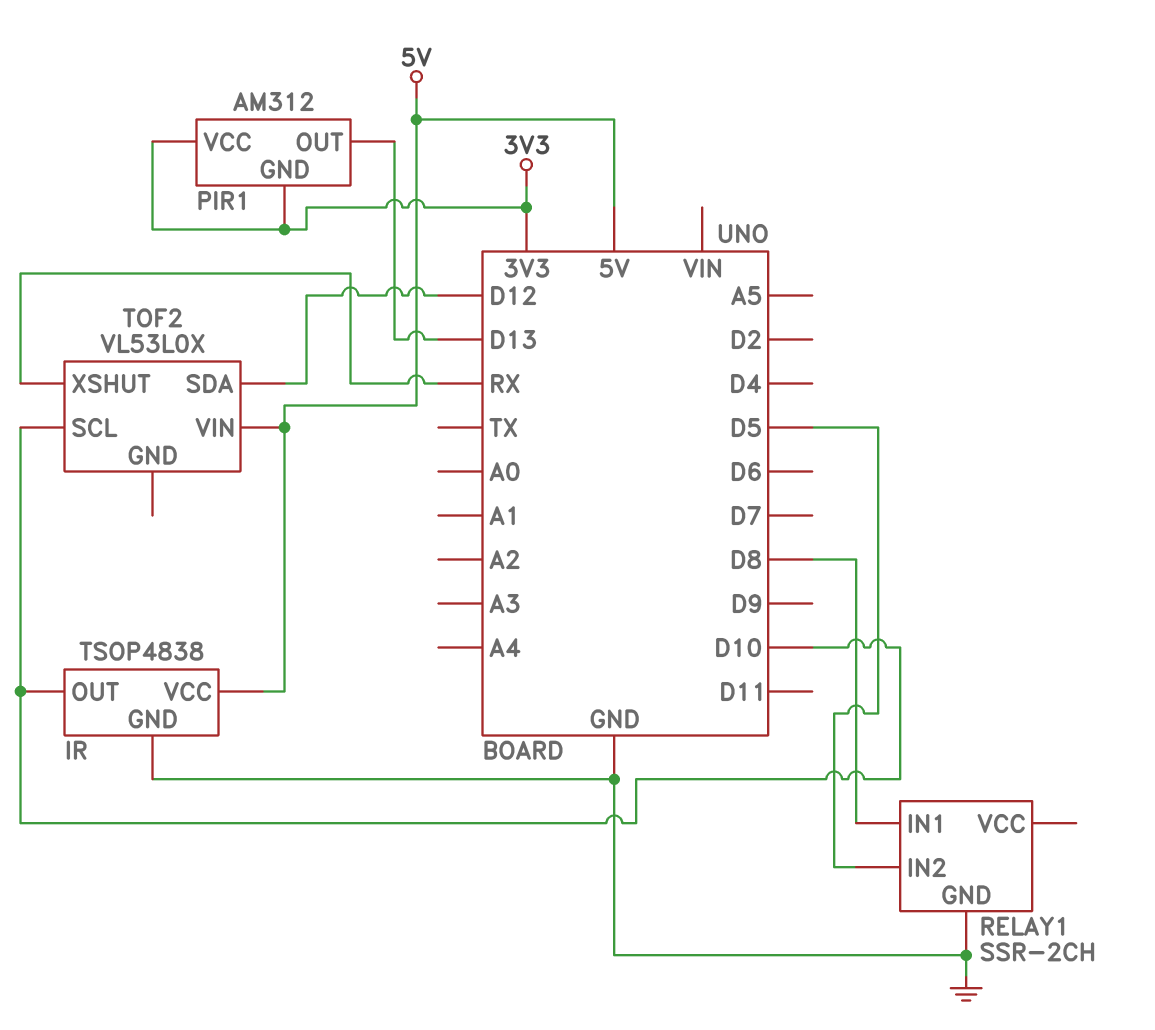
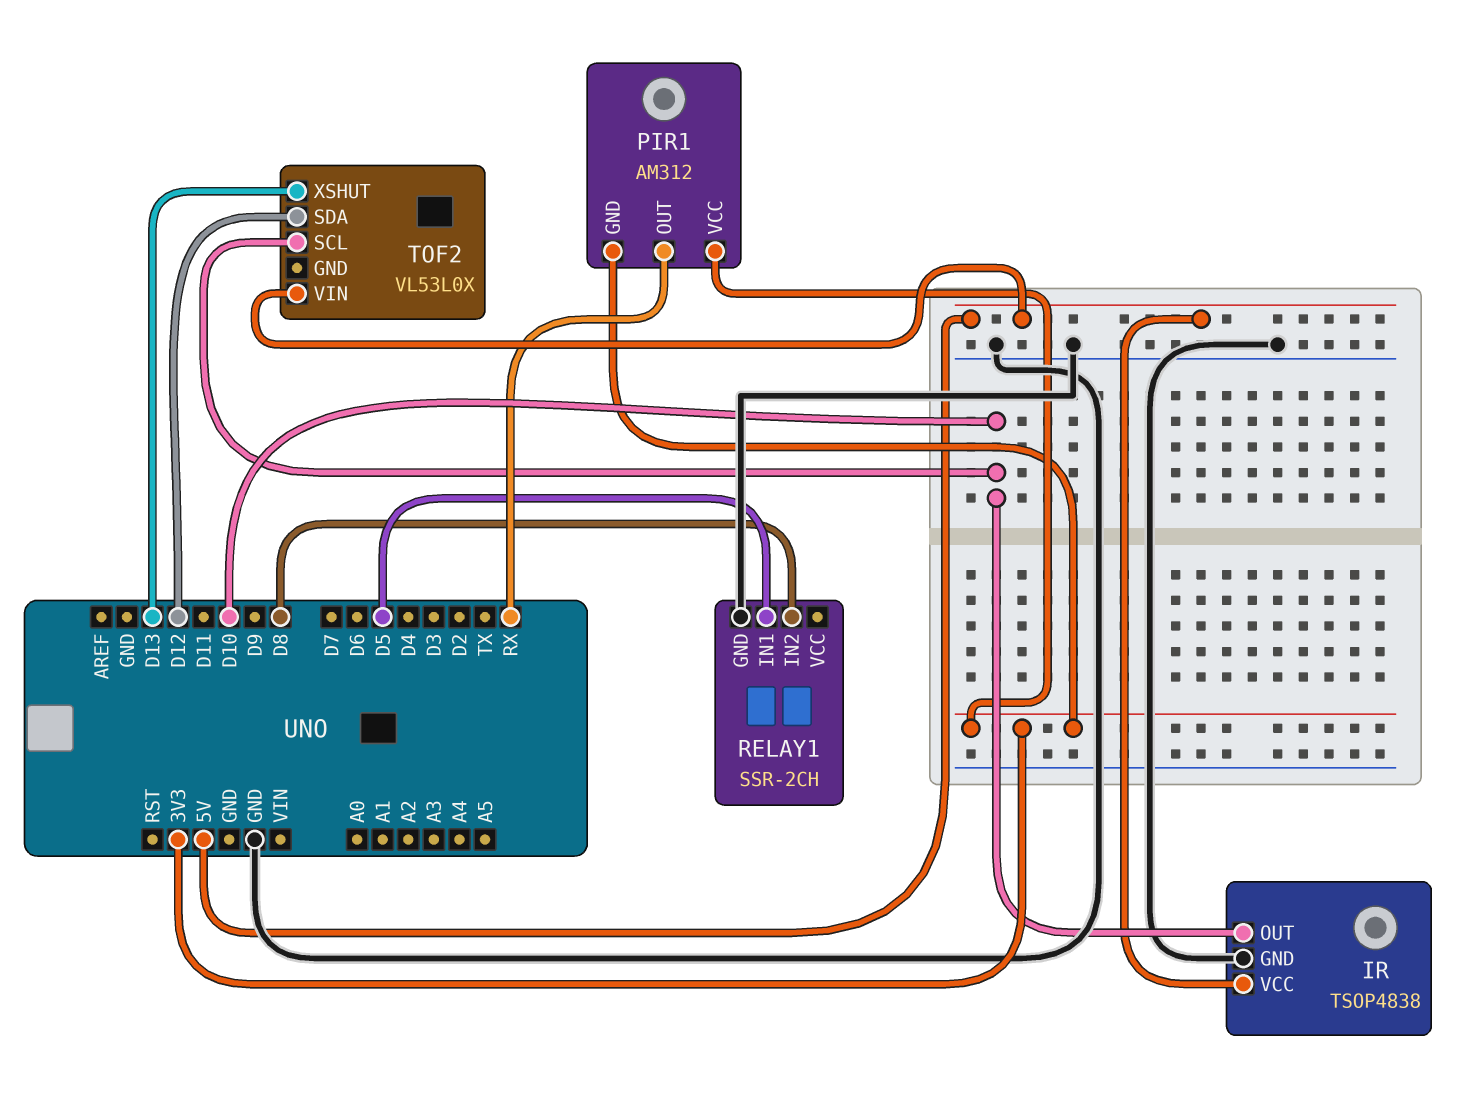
PIR1 pin OUT: D13 -> RX
RELAY1 pin IN1: D8 -> D5
RELAY1 pin IN2: D5 -> D8
TOF2 pin XSHUT: RX -> D13

